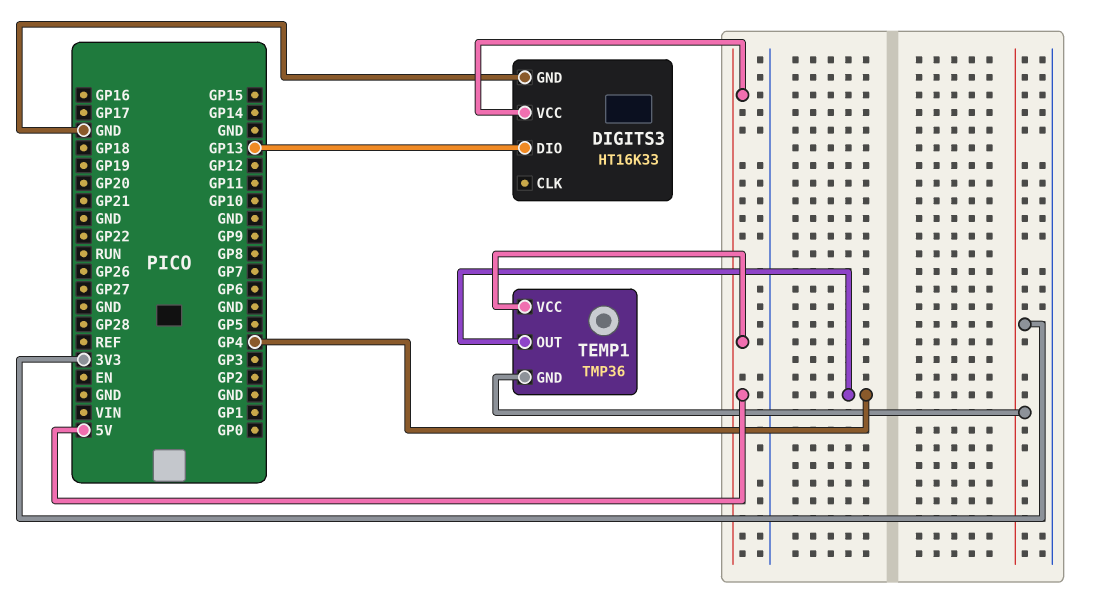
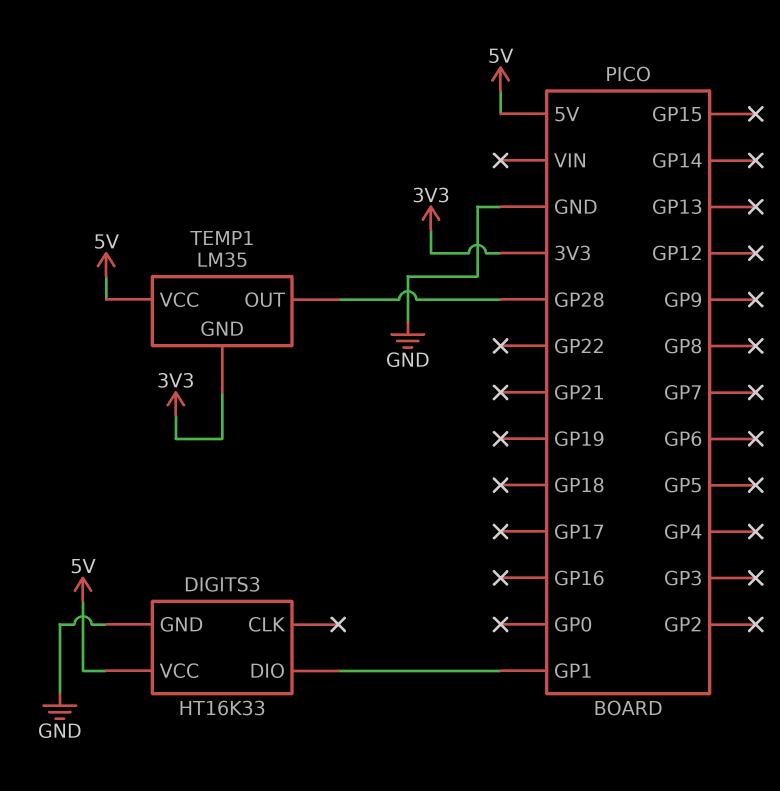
DIGITS3 pin DIO: GP13 -> GP1
TEMP1: TMP36 -> LM35
TEMP1 pin OUT: GP4 -> GP28

